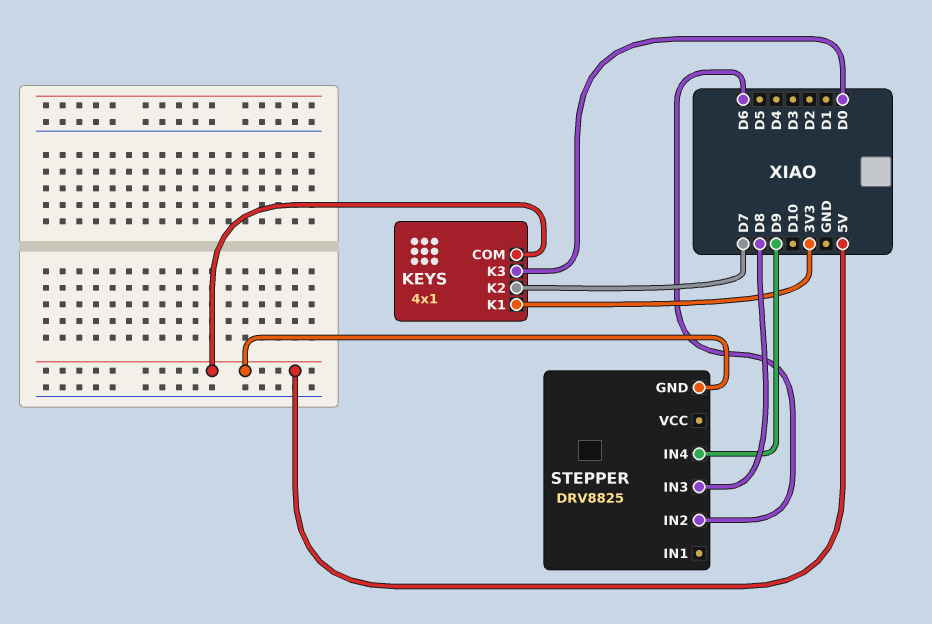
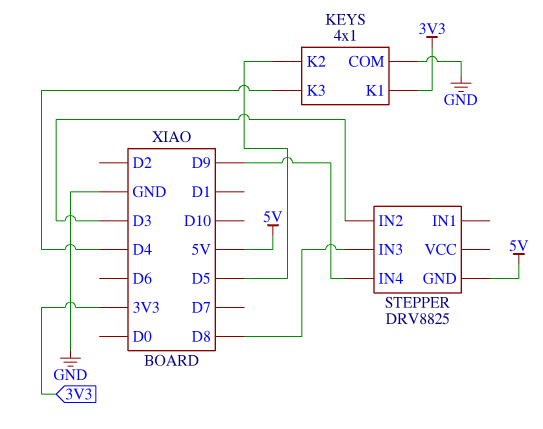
KEYS pin COM: 5V -> GND
KEYS pin K2: D7 -> D5
KEYS pin K3: D0 -> D4
STEPPER pin IN2: D6 -> D3

